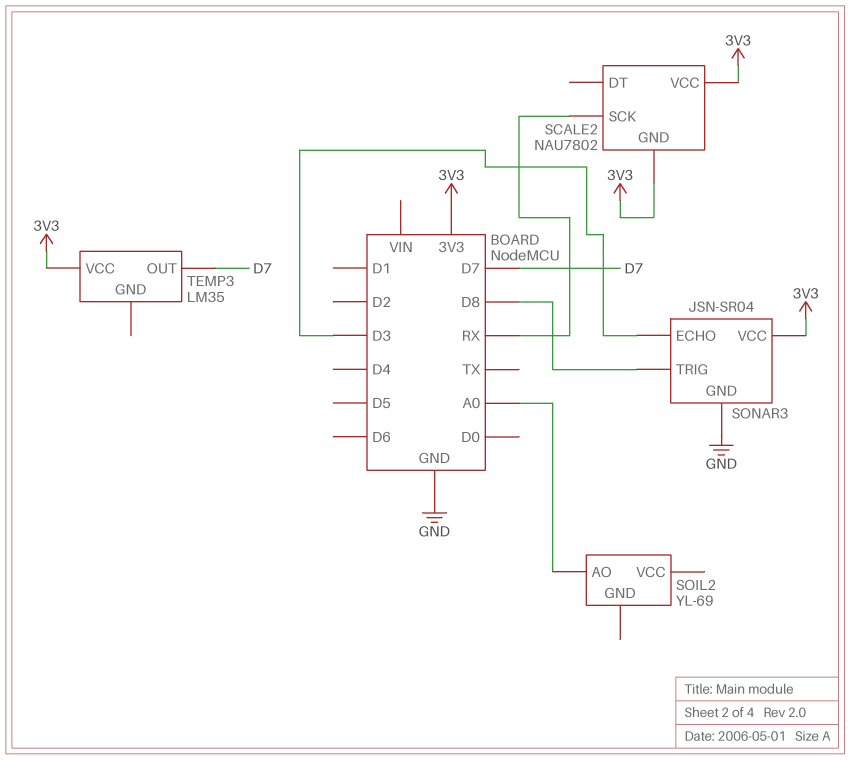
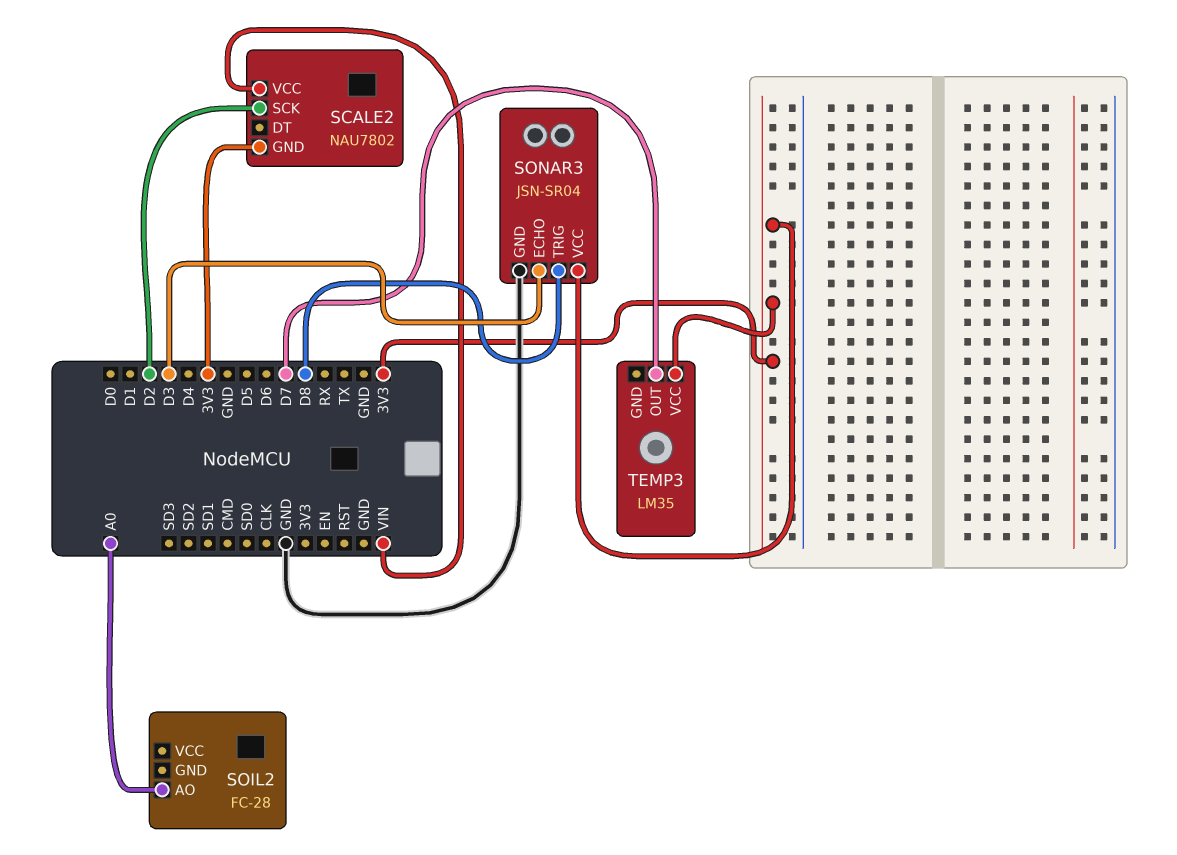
SCALE2 pin SCK: RX -> D2
SCALE2 pin VCC: 3V3 -> VIN
SOIL2: YL-69 -> FC-28

